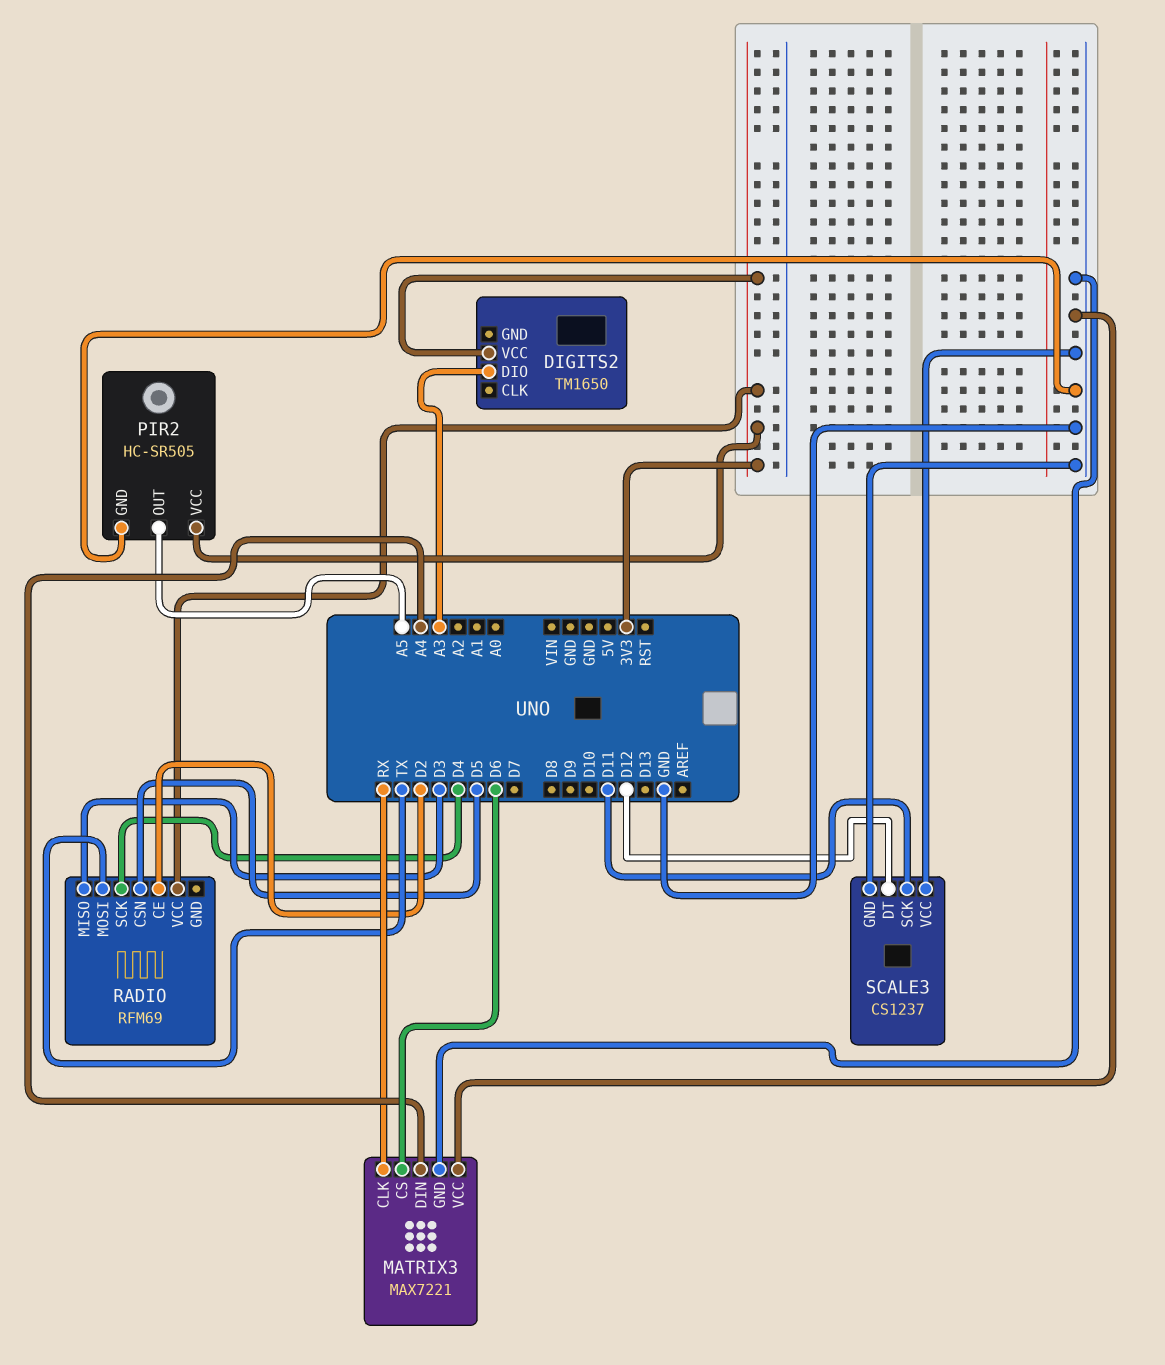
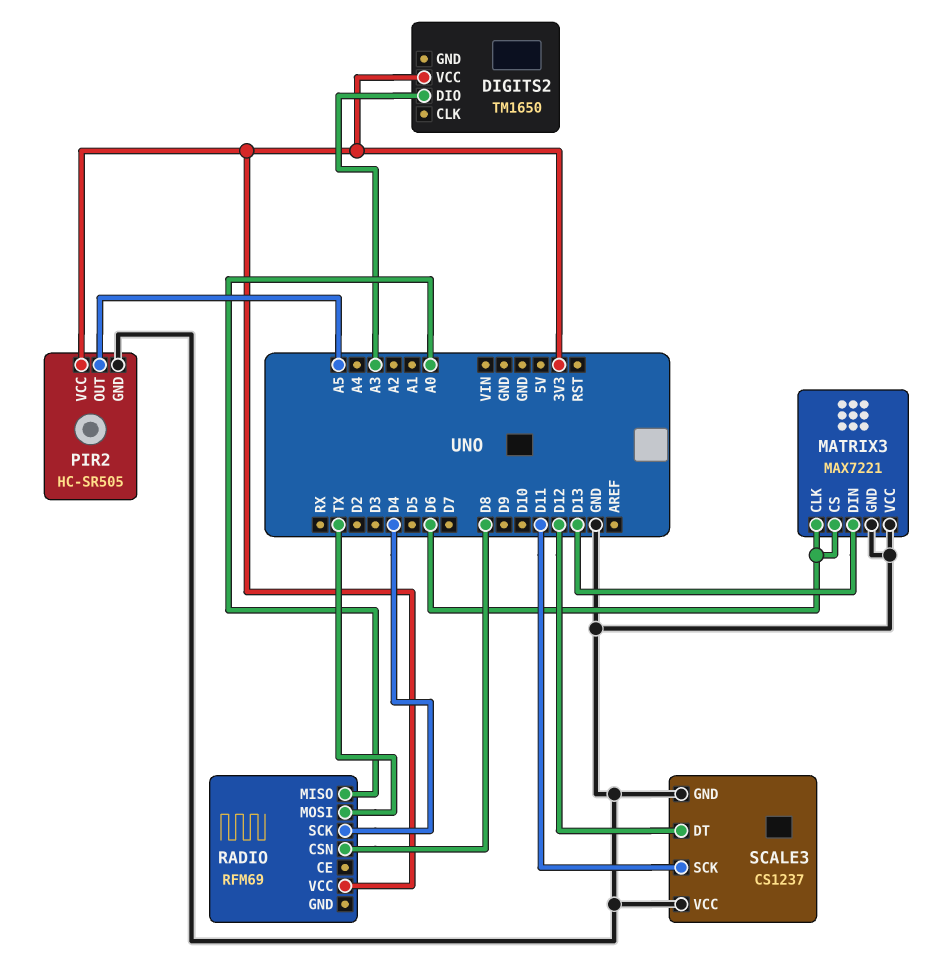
MATRIX3 pin CLK: RX -> D6
MATRIX3 pin DIN: A4 -> D13
RADIO pin CE: D2 -> none
RADIO pin CSN: D5 -> D8
RADIO pin MISO: D3 -> A0

